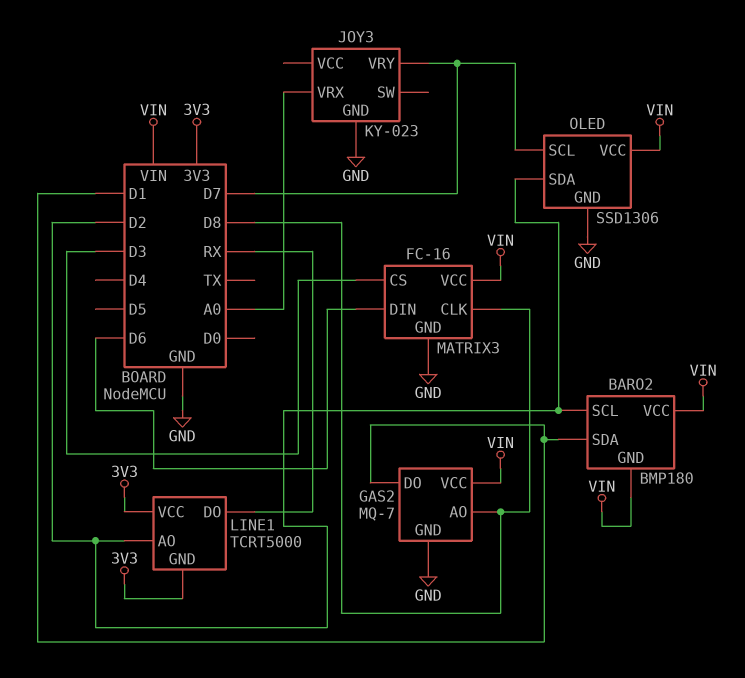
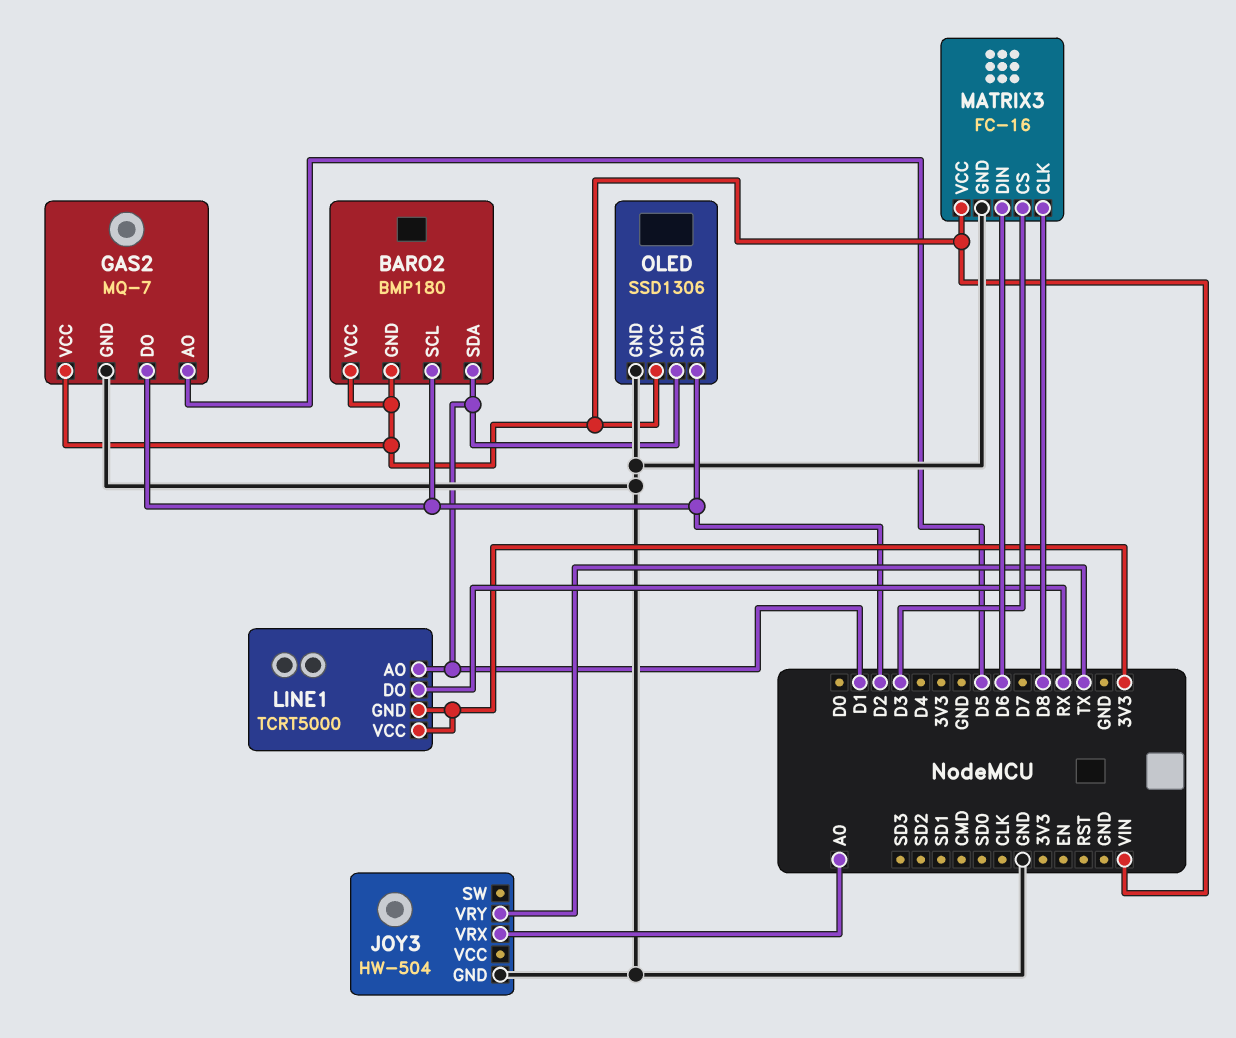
GAS2 pin AO: D8 -> D5
GAS2 pin DO: D1 -> D2
JOY3: KY-023 -> HW-504
JOY3 pin VRY: D7 -> TX
LINE1 pin AO: D2 -> D1
OLED pin SCL: D7 -> D1

